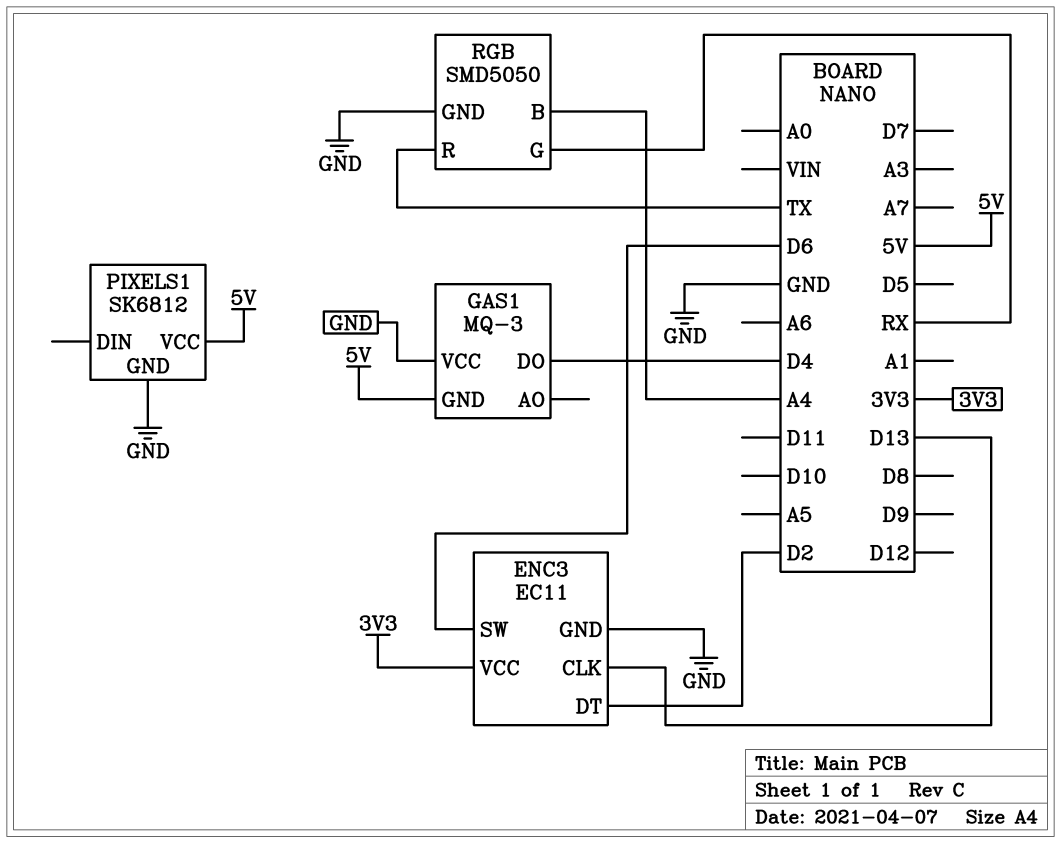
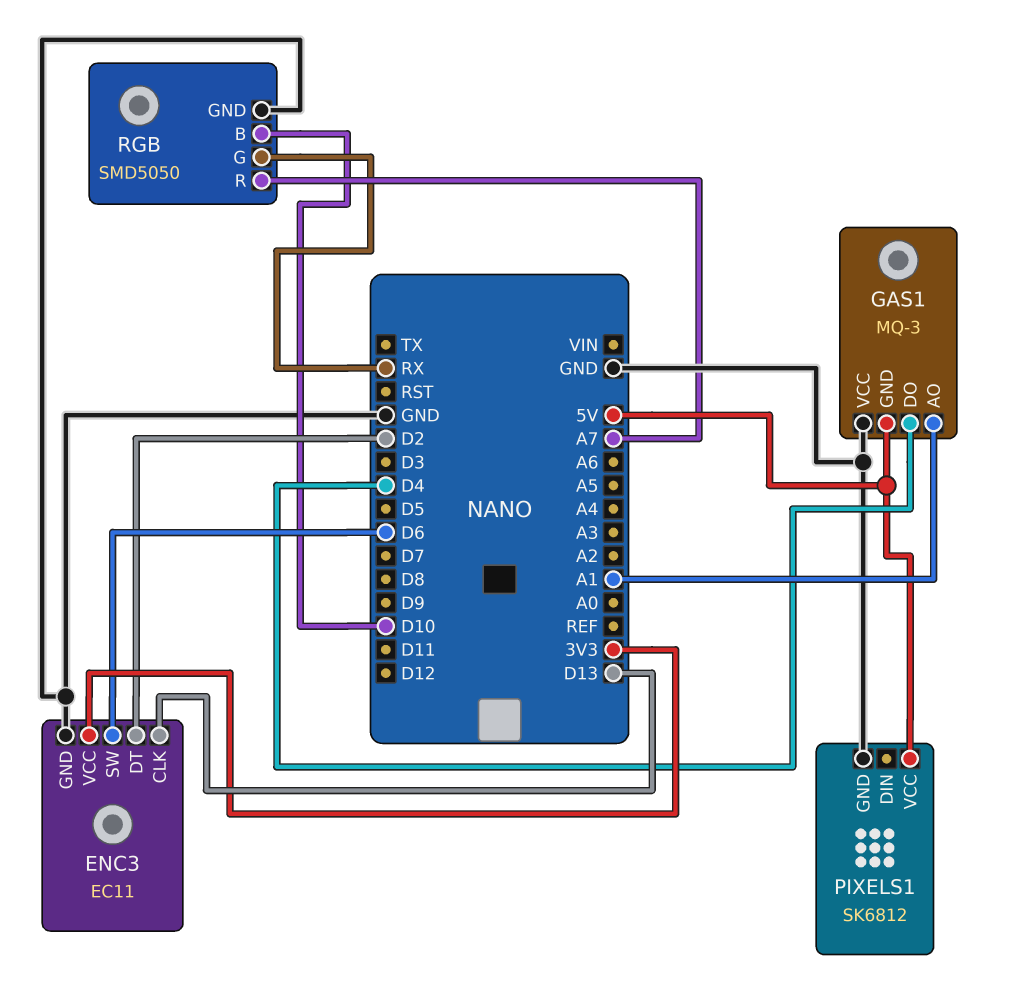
GAS1 pin AO: none -> A1
RGB pin B: A4 -> D10
RGB pin R: TX -> A7

